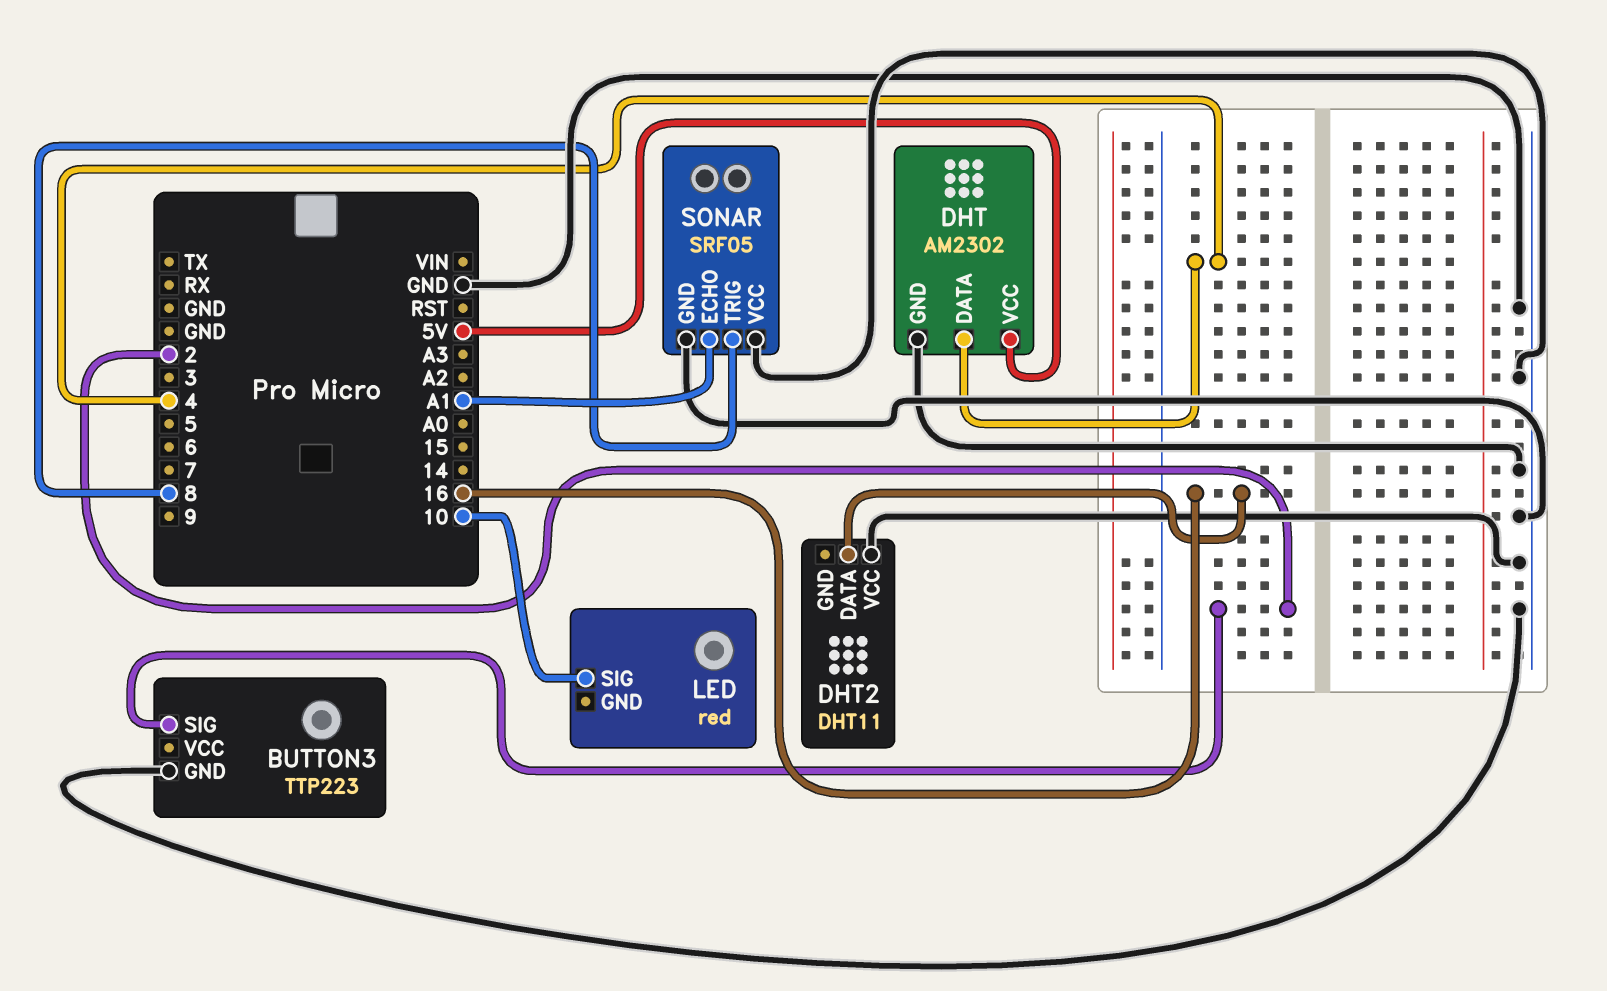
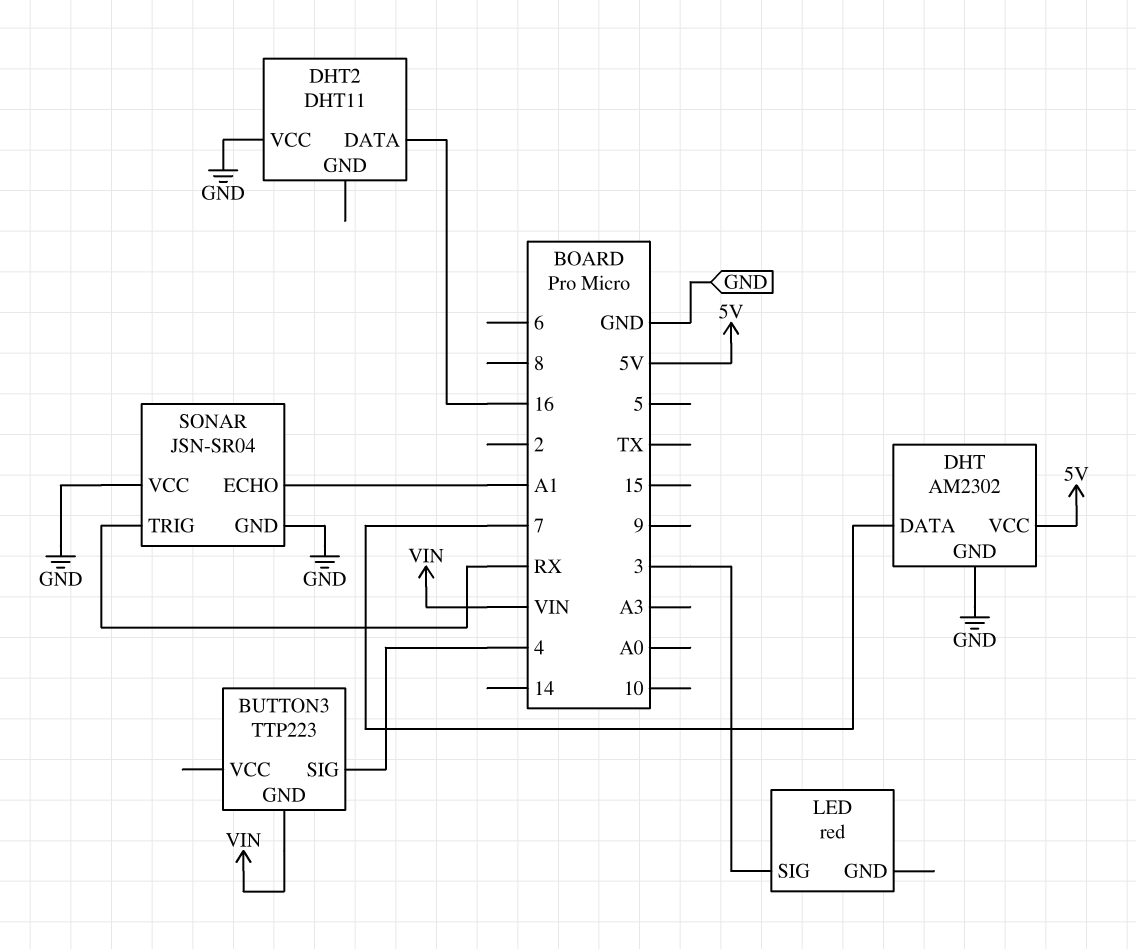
BUTTON3 pin GND: GND -> VIN
BUTTON3 pin SIG: 2 -> 4
DHT pin DATA: 4 -> 7
LED pin SIG: 10 -> 3
SONAR: SRF05 -> JSN-SR04
SONAR pin TRIG: 8 -> RX

